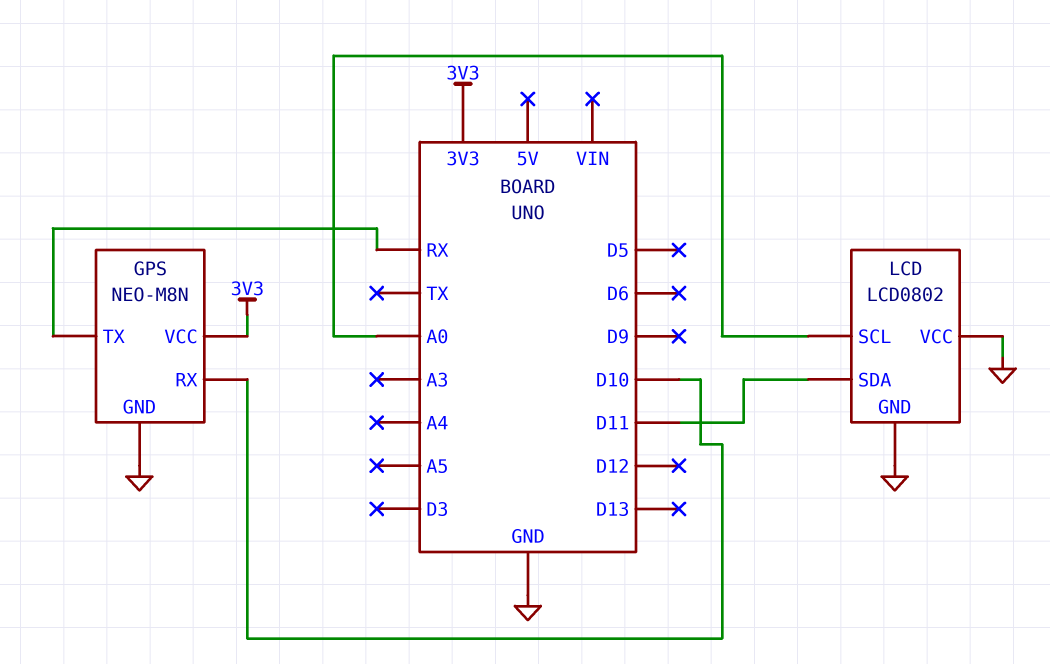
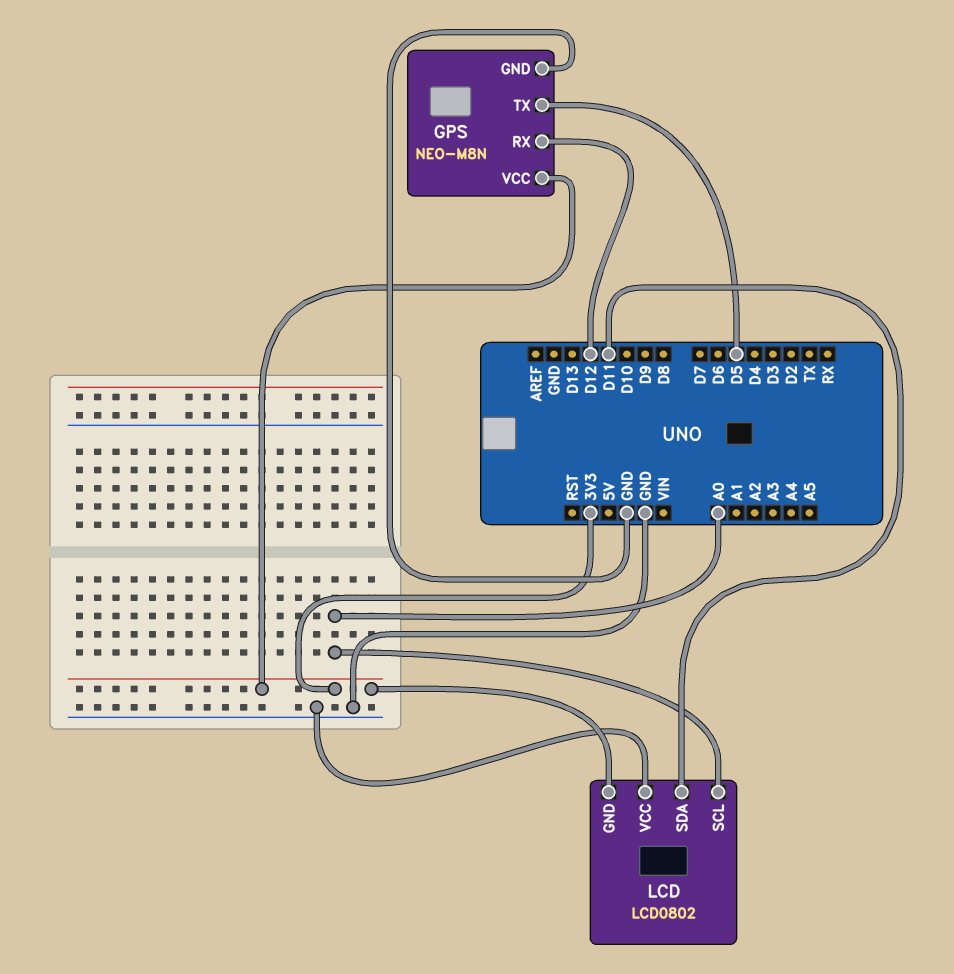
GPS pin RX: D10 -> D12
GPS pin TX: RX -> D5
LCD pin GND: GND -> 3V3

